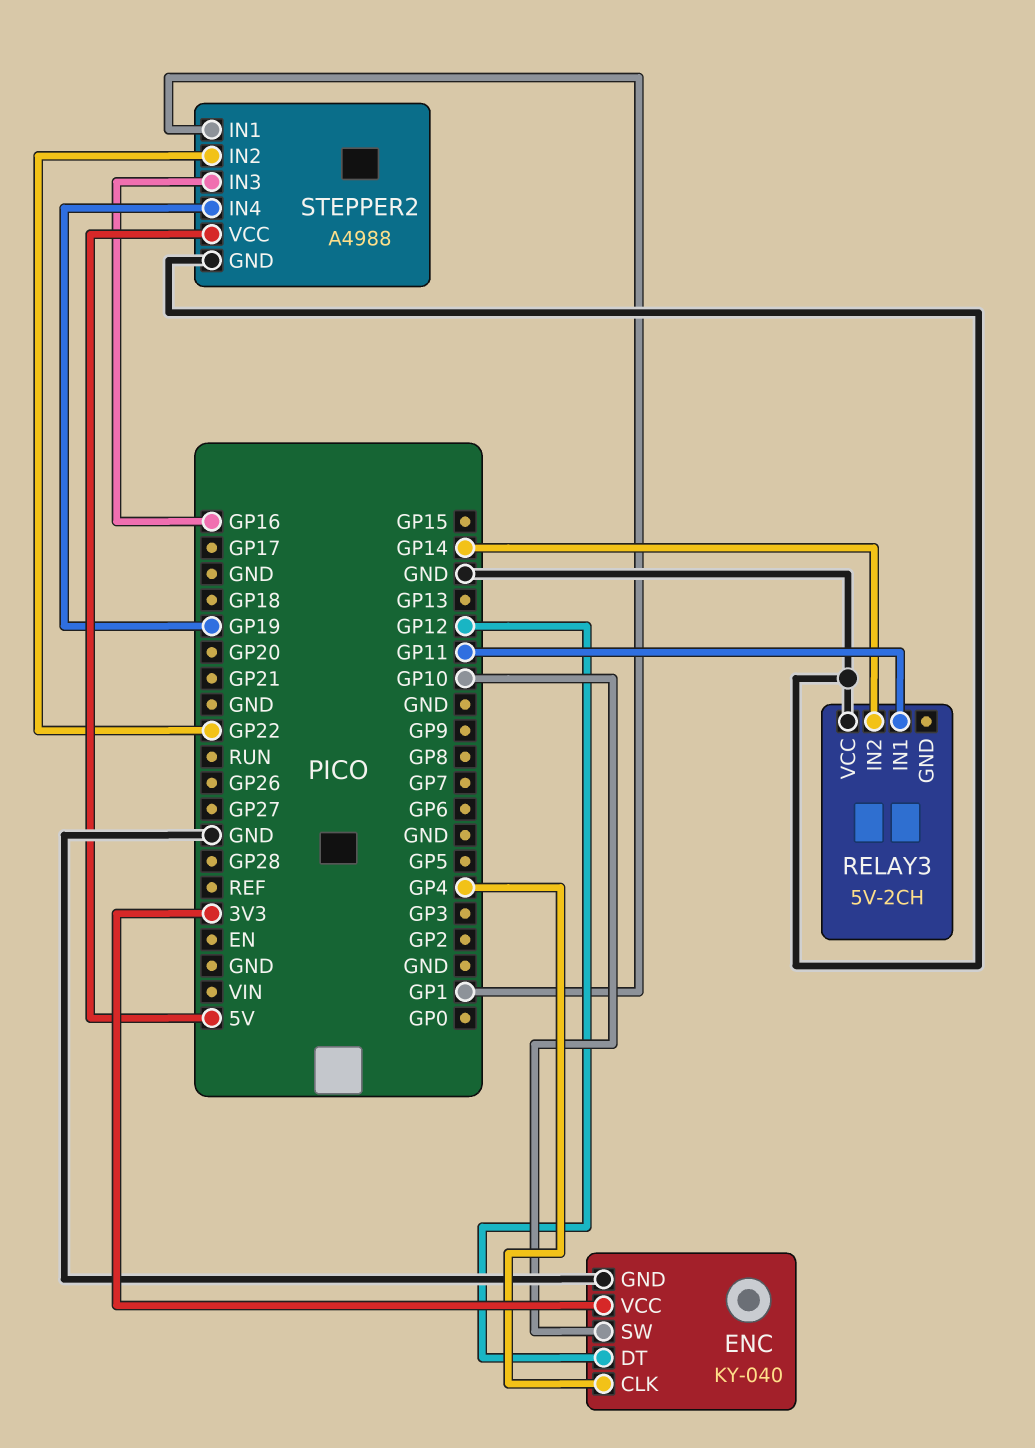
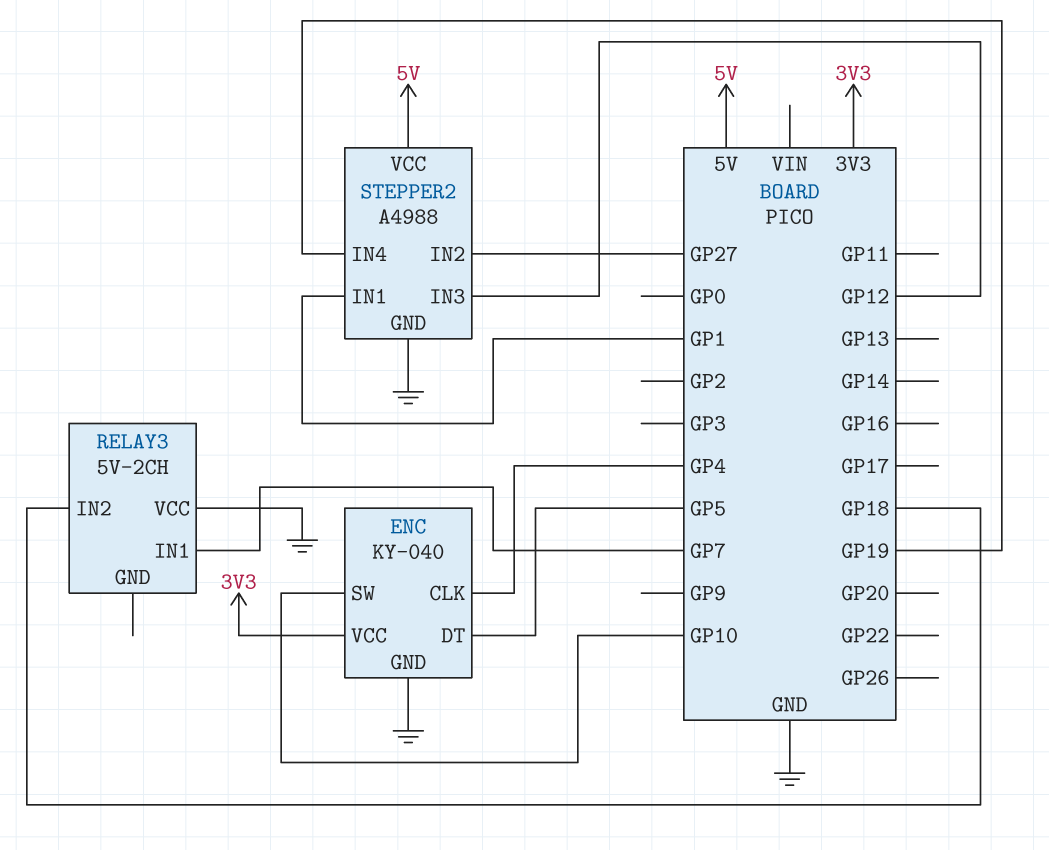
ENC pin DT: GP12 -> GP5
RELAY3 pin IN1: GP11 -> GP7
RELAY3 pin IN2: GP14 -> GP18
STEPPER2 pin IN2: GP22 -> GP27
STEPPER2 pin IN3: GP16 -> GP12

